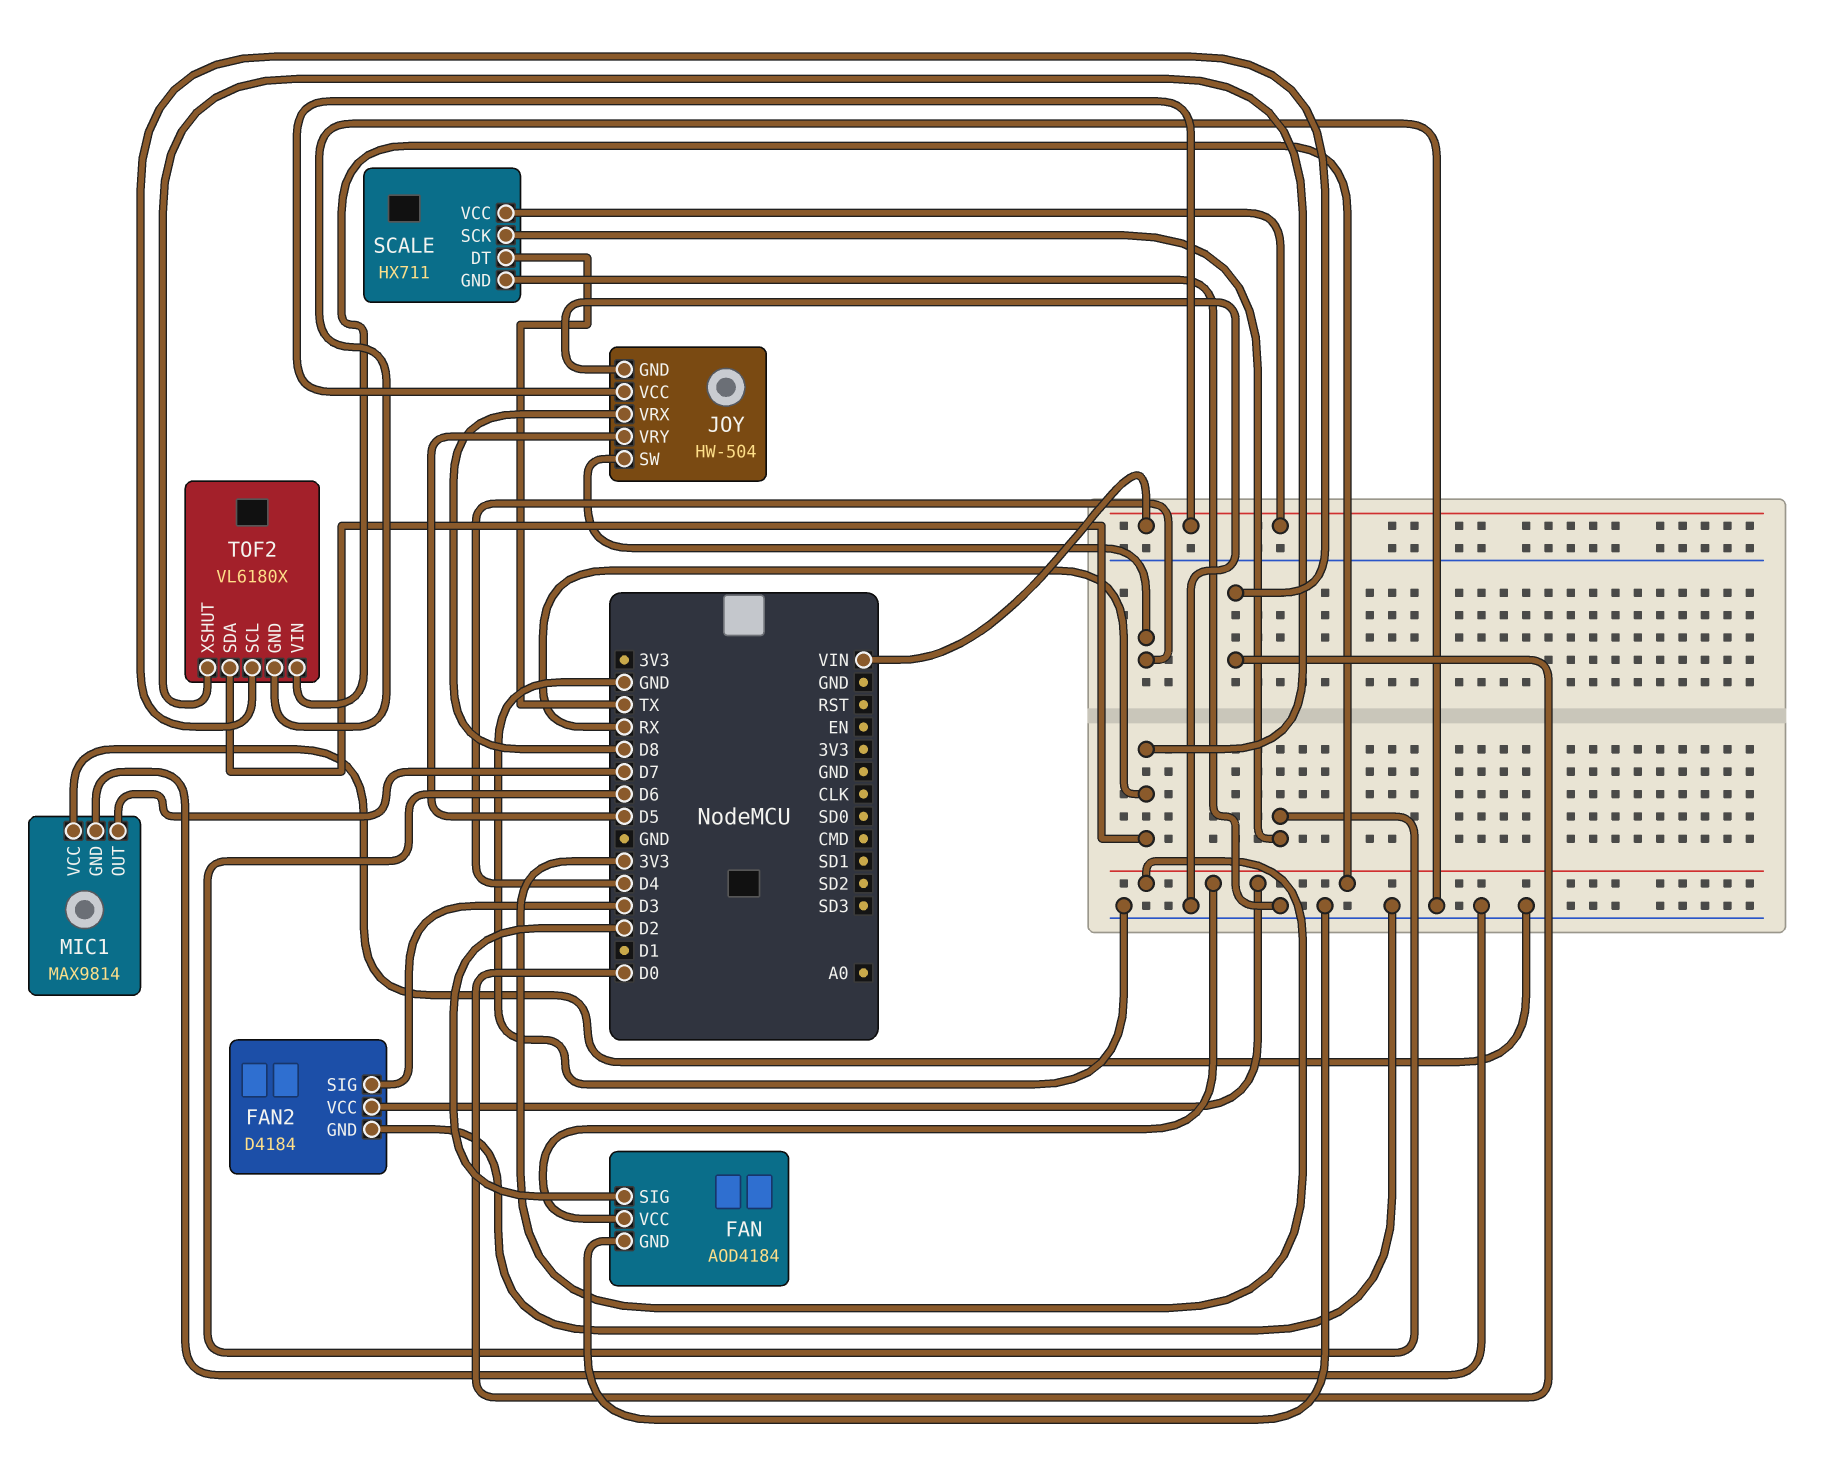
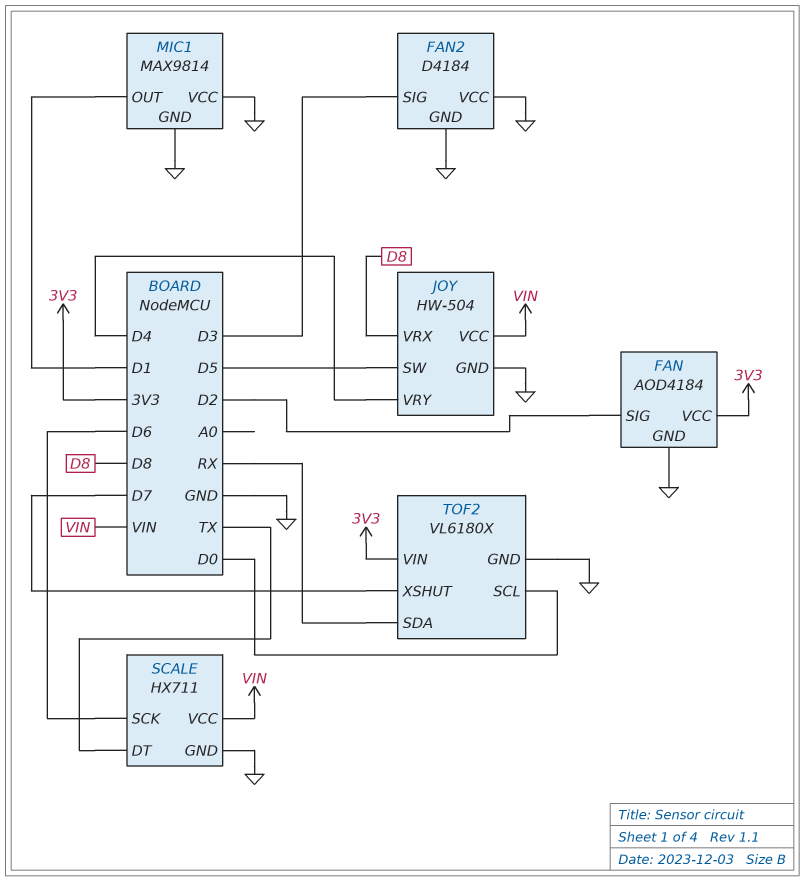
FAN2 pin VCC: 3V3 -> GND
JOY pin SW: D4 -> D5
JOY pin VRY: D5 -> D4
MIC1 pin OUT: D7 -> D1
TOF2 pin XSHUT: RX -> D7

